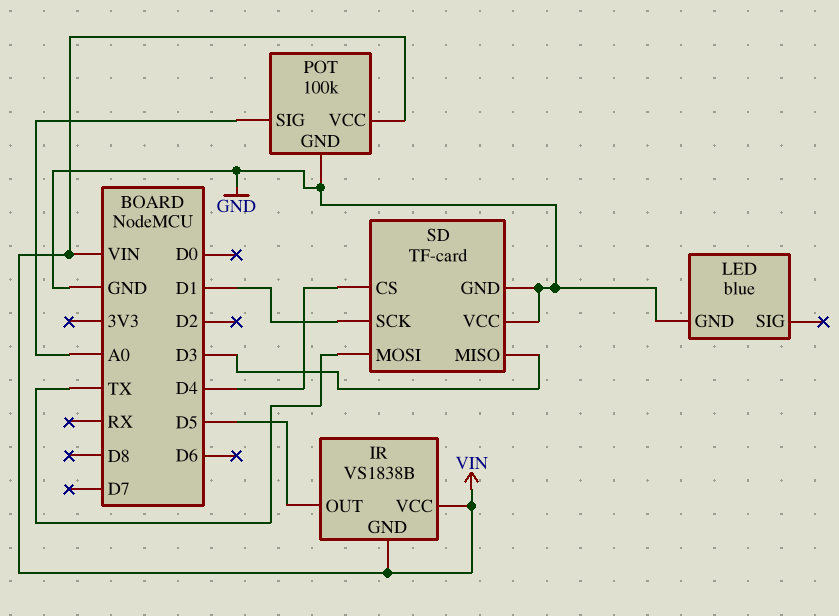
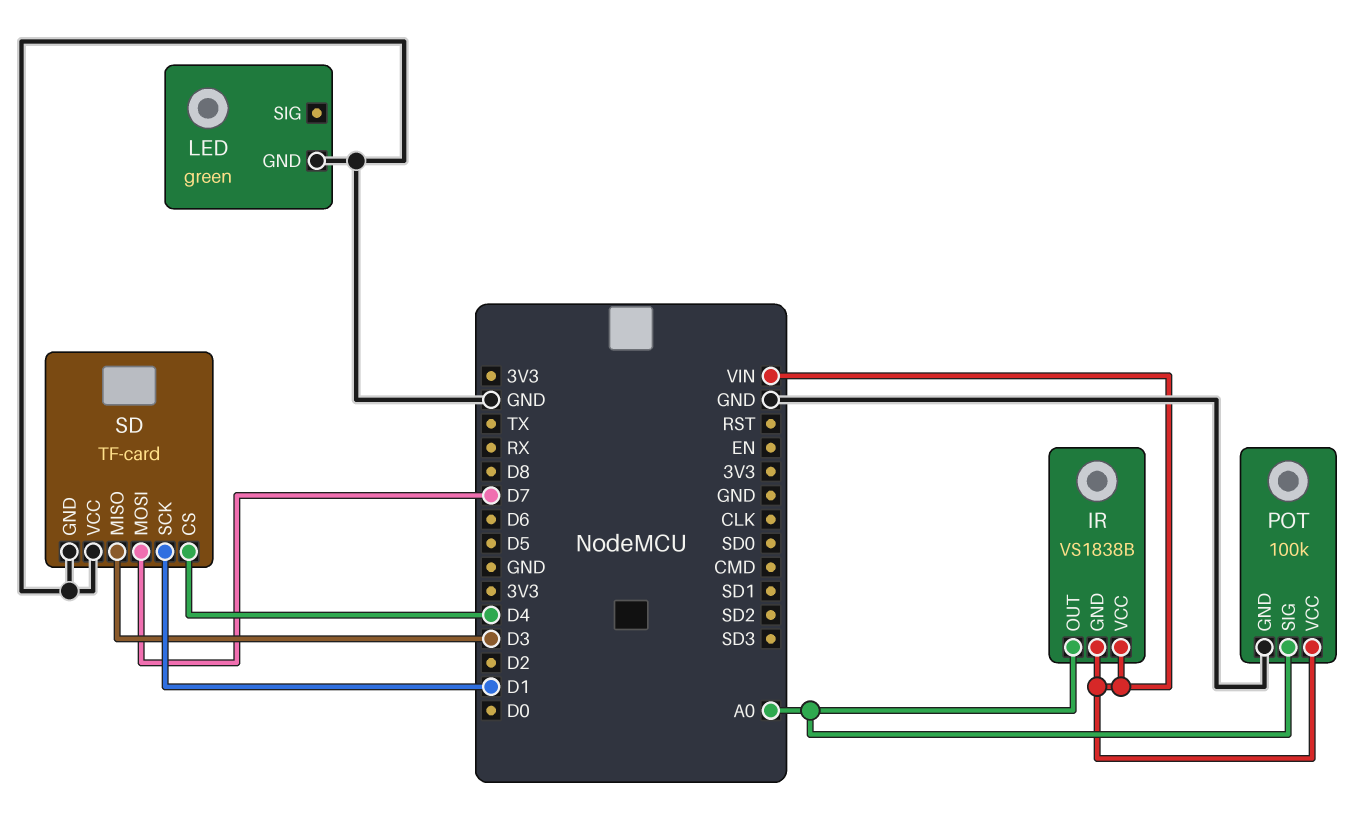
IR pin OUT: D5 -> A0
LED: blue -> green
SD pin MOSI: TX -> D7

